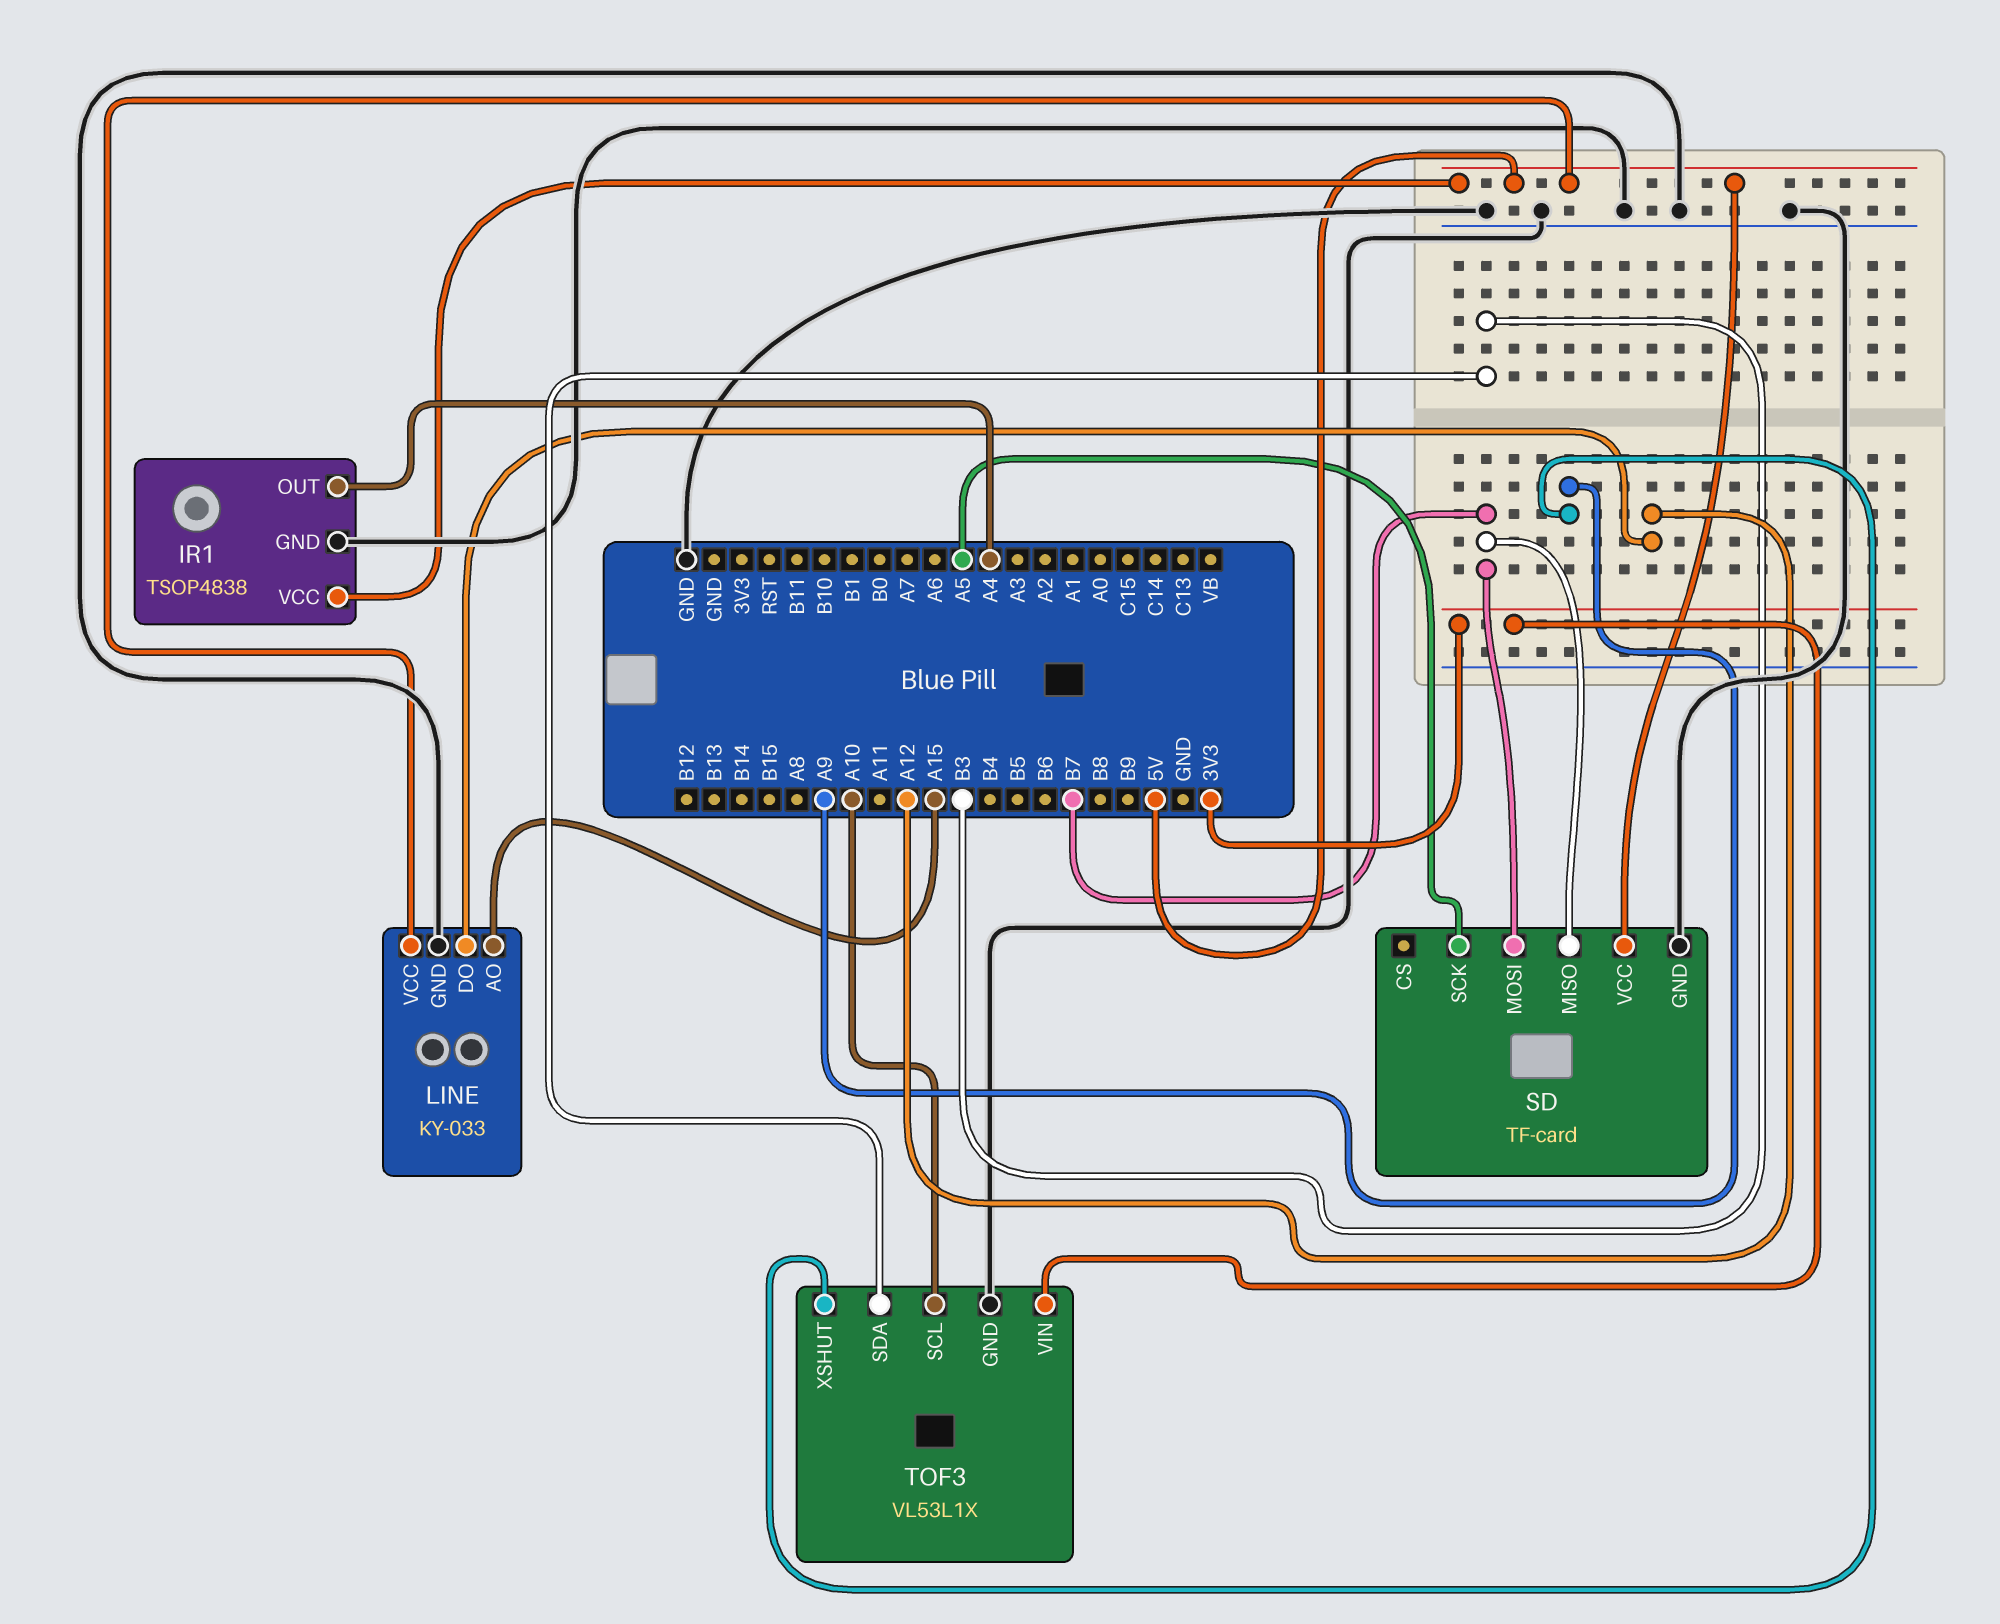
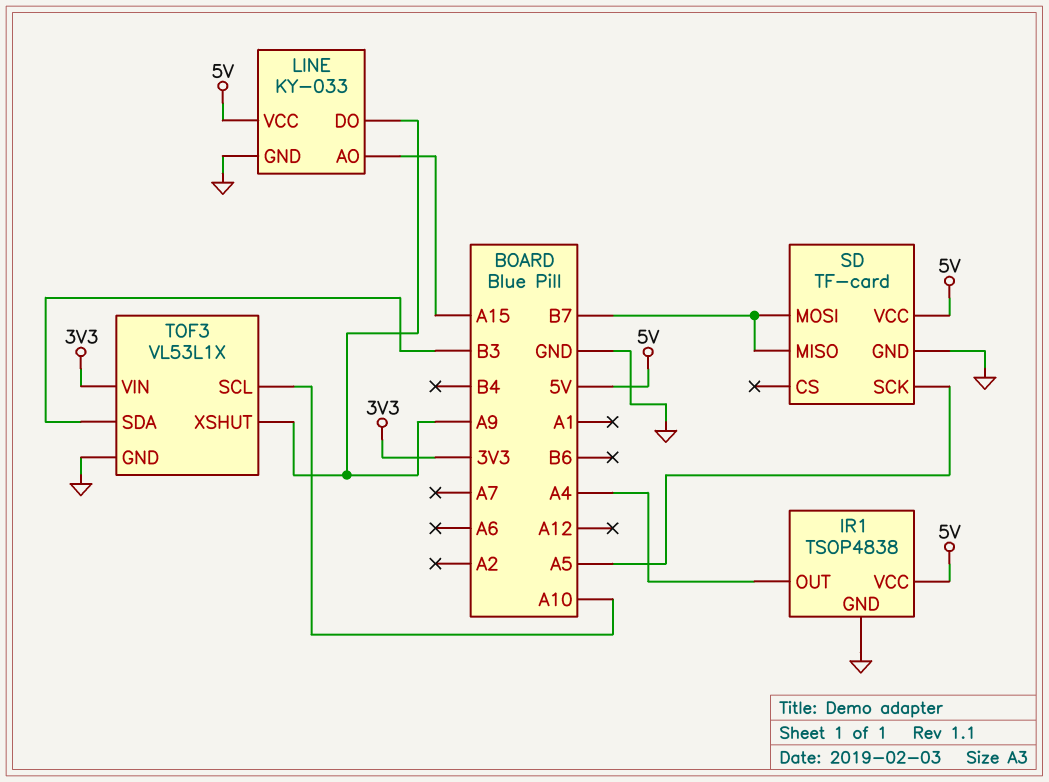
LINE pin DO: A12 -> A9

